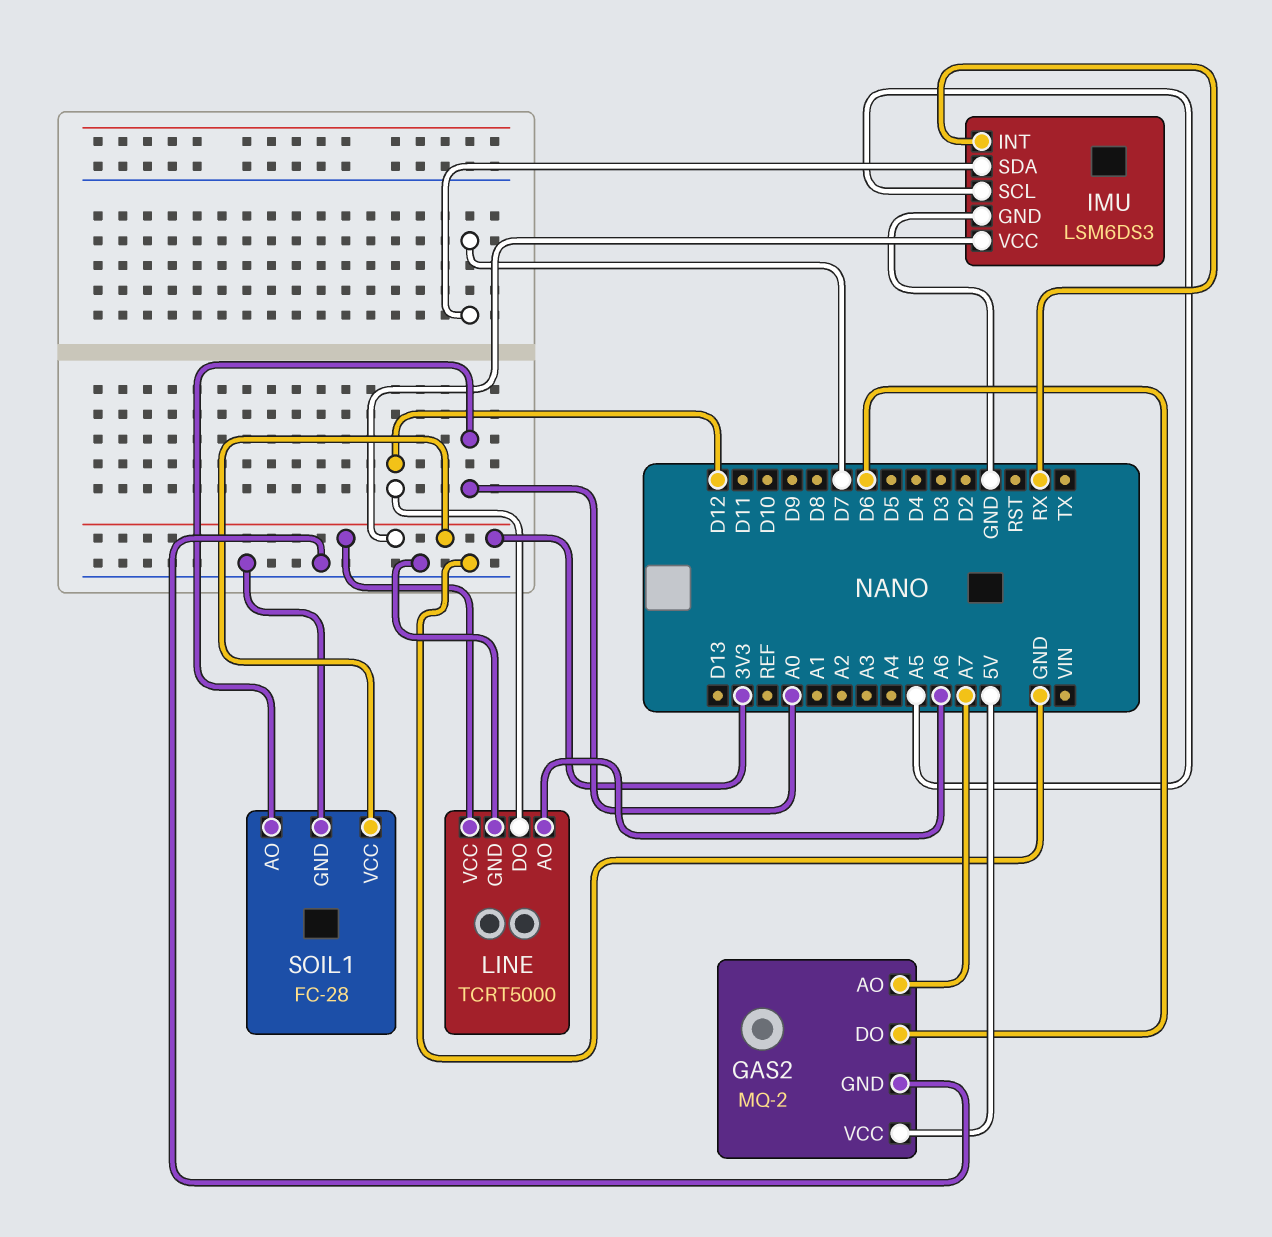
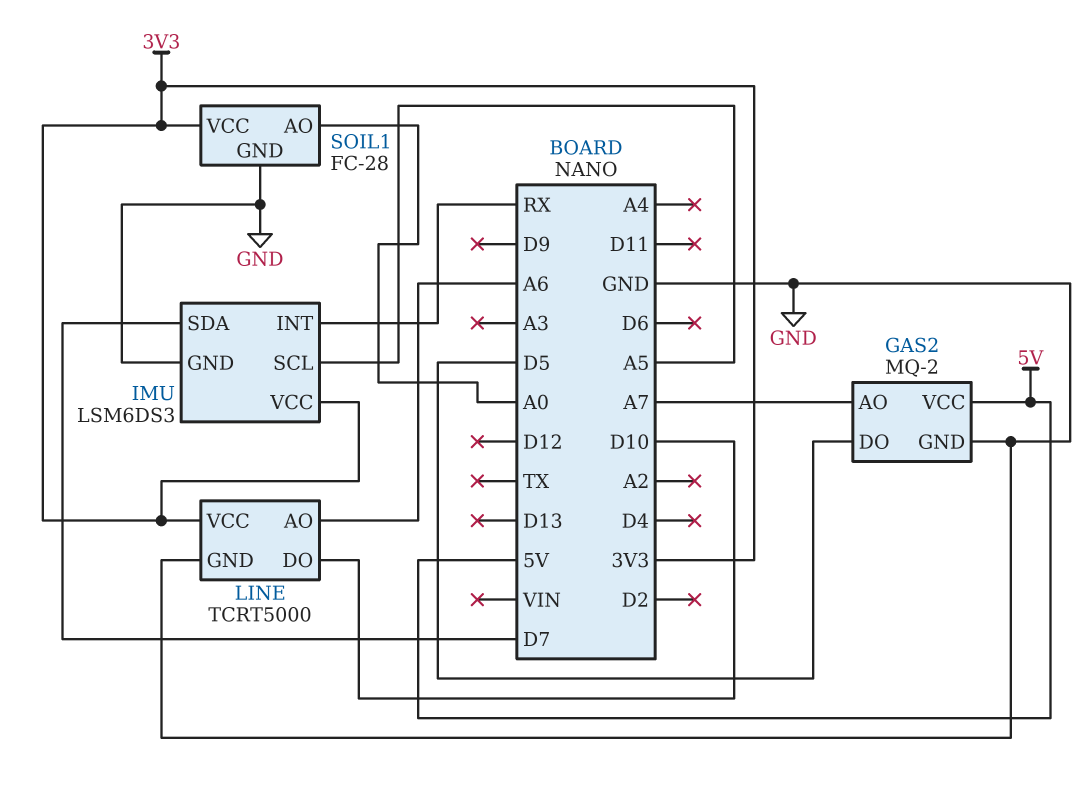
GAS2 pin DO: D6 -> D5
LINE pin DO: D12 -> D10

